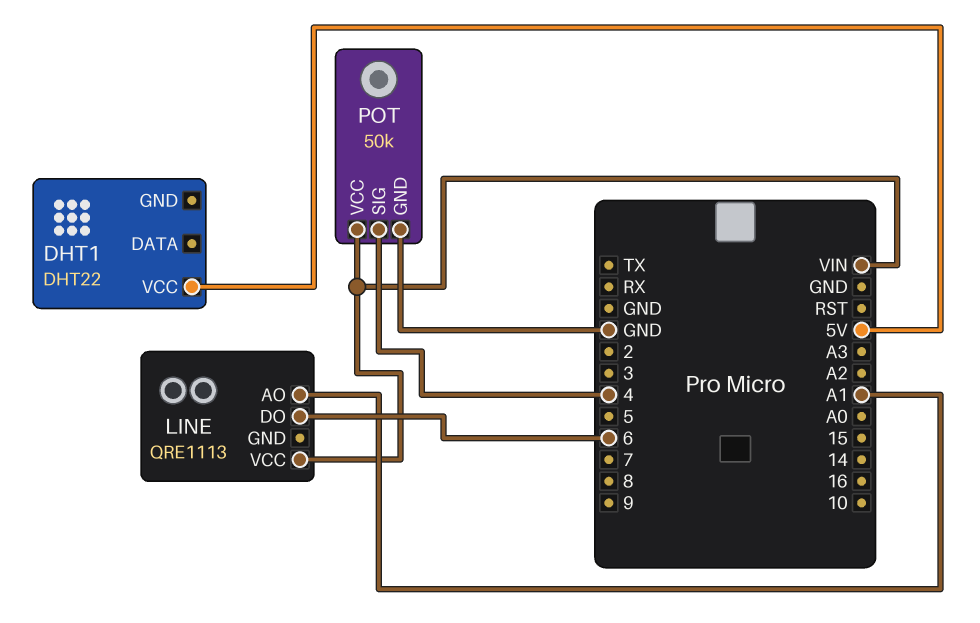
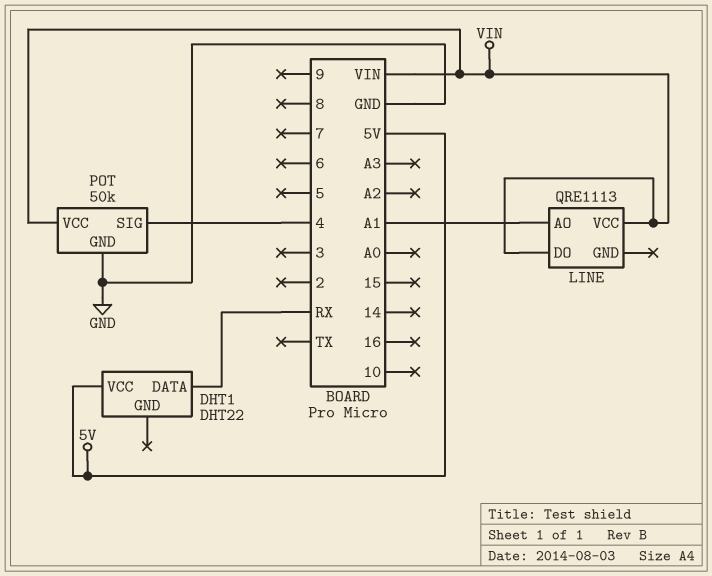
DHT1 pin DATA: none -> RX
LINE pin DO: 6 -> VIN

